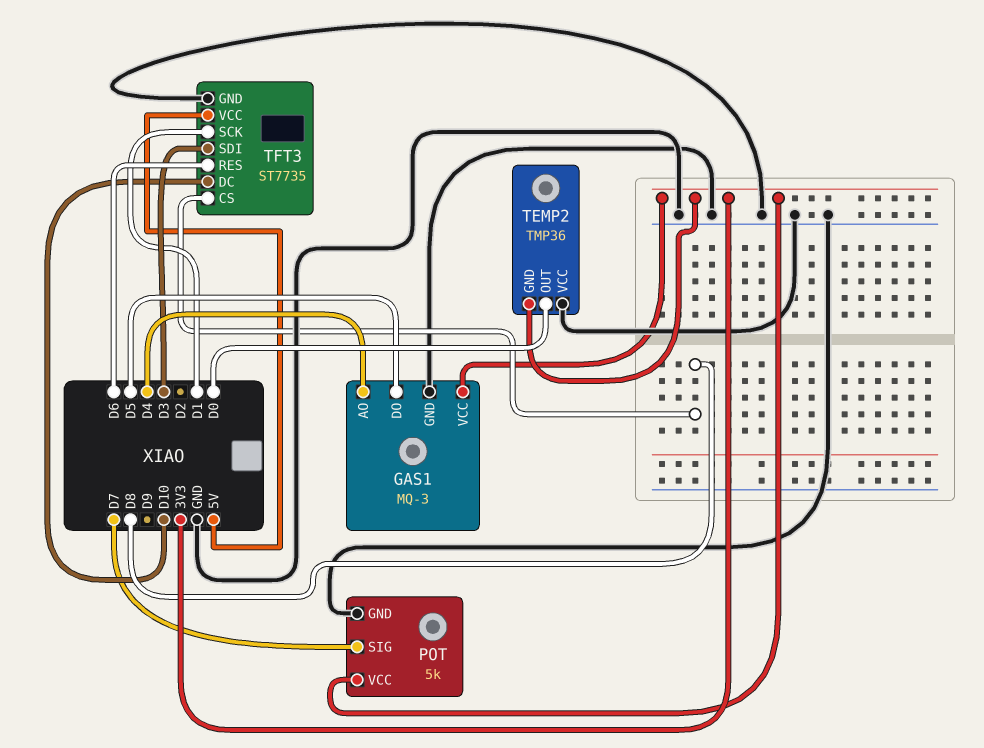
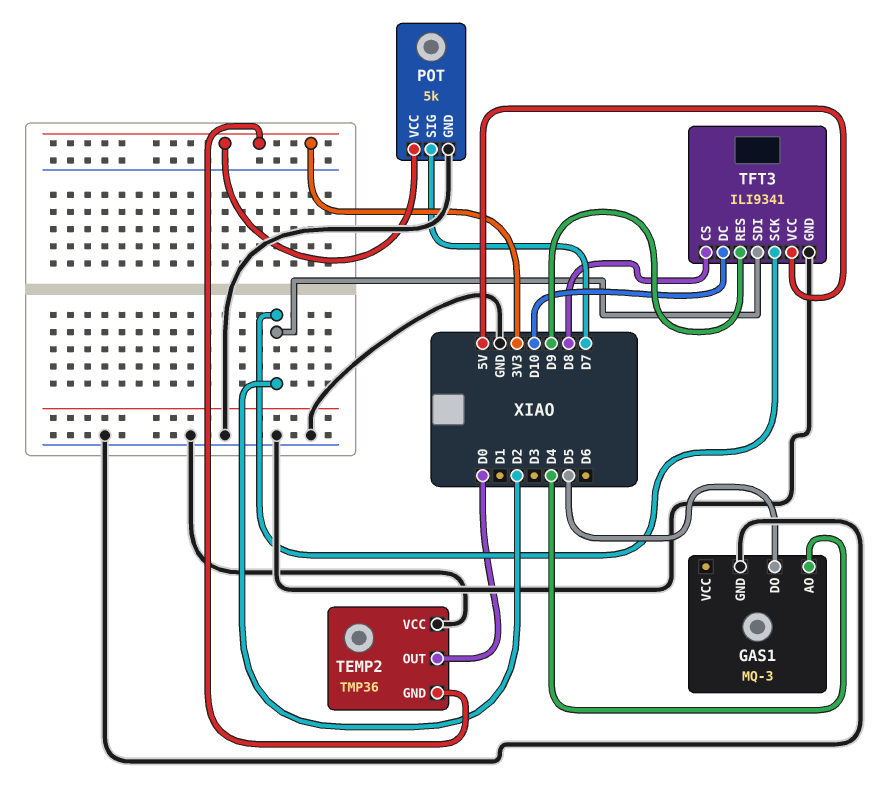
GAS1 pin VCC: 3V3 -> none
TFT3: ST7735 -> ILI9341
TFT3 pin RES: D6 -> D9
TFT3 pin SCK: D1 -> D2
TFT3 pin SDI: D3 -> D2

